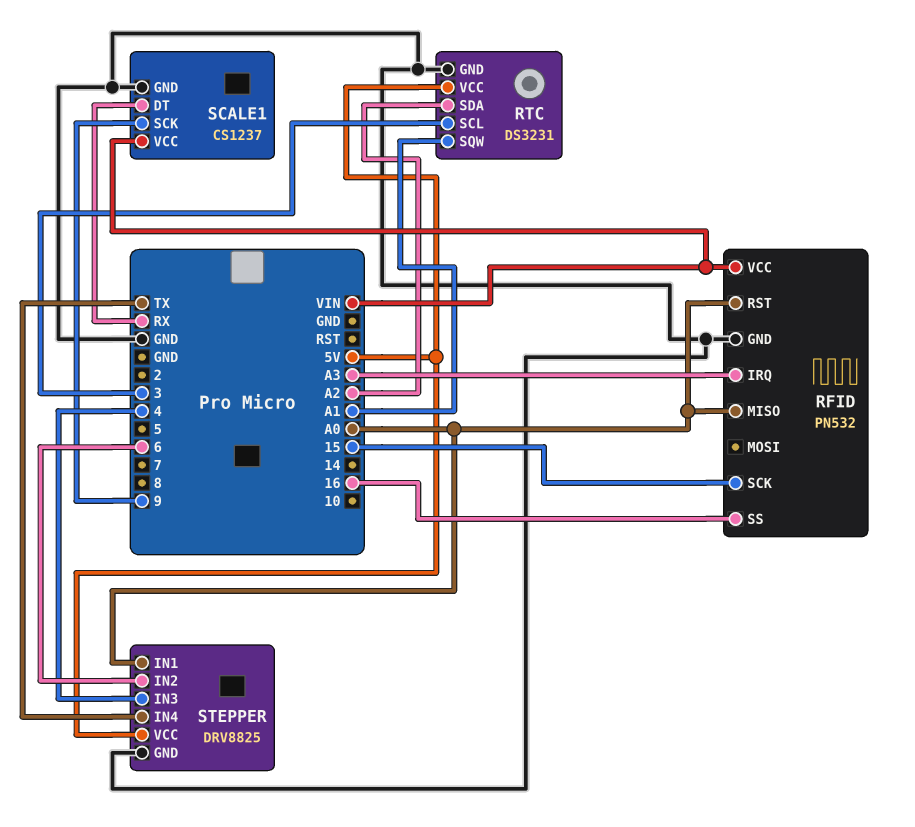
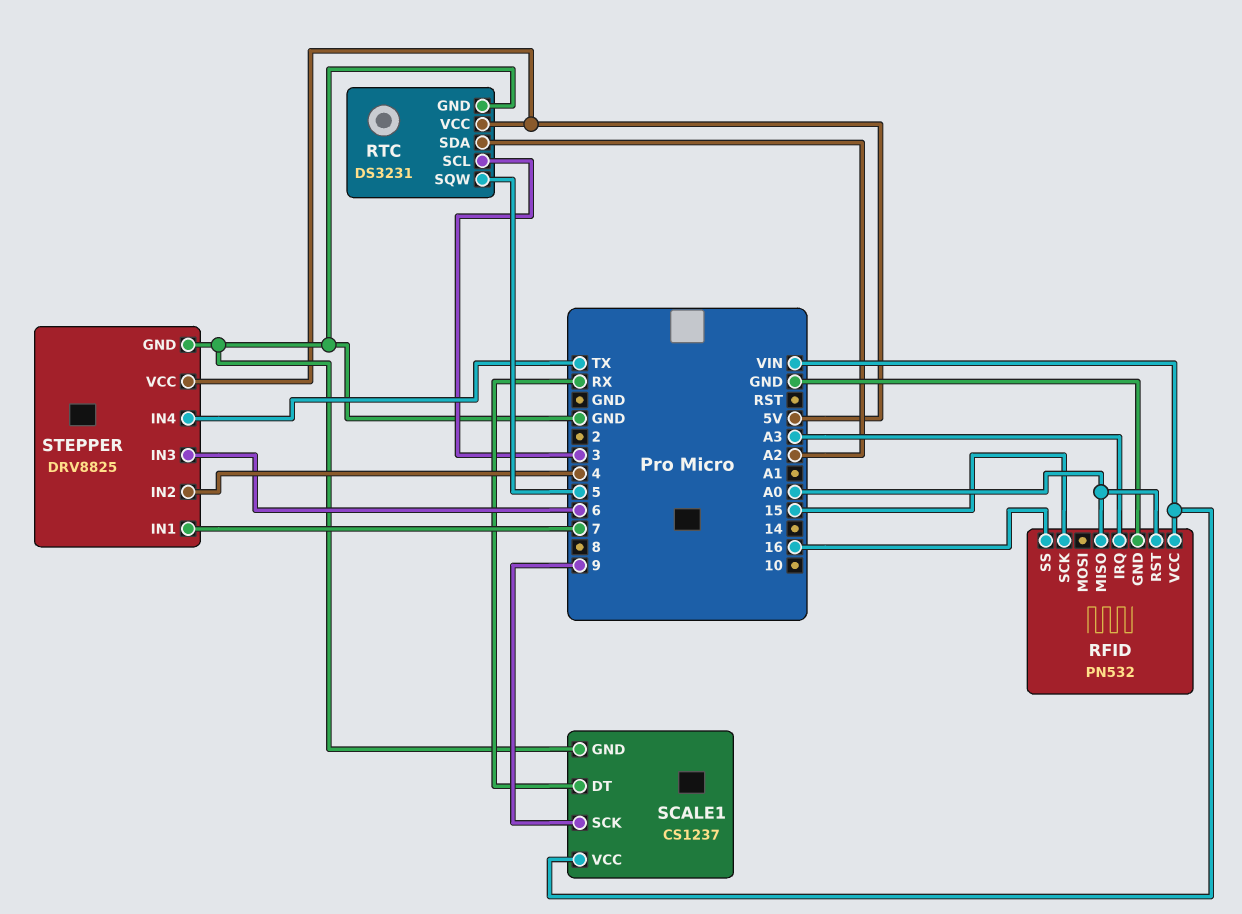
RTC pin SQW: A1 -> 5
STEPPER pin IN1: A0 -> 7
STEPPER pin IN2: 6 -> 4
STEPPER pin IN3: 4 -> 6

